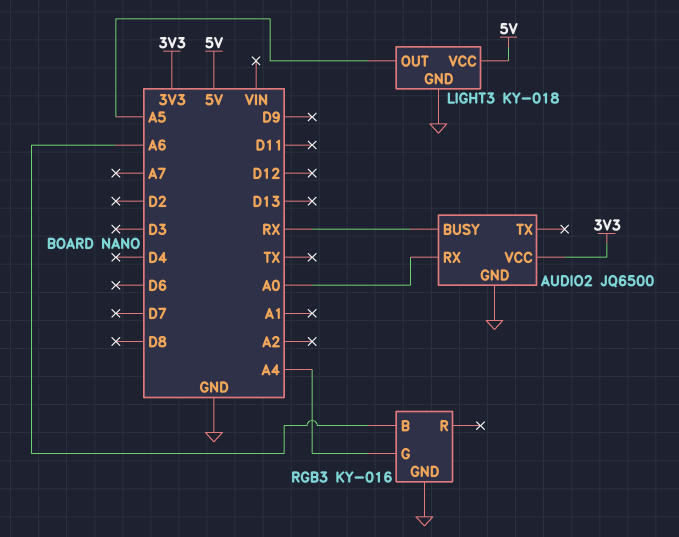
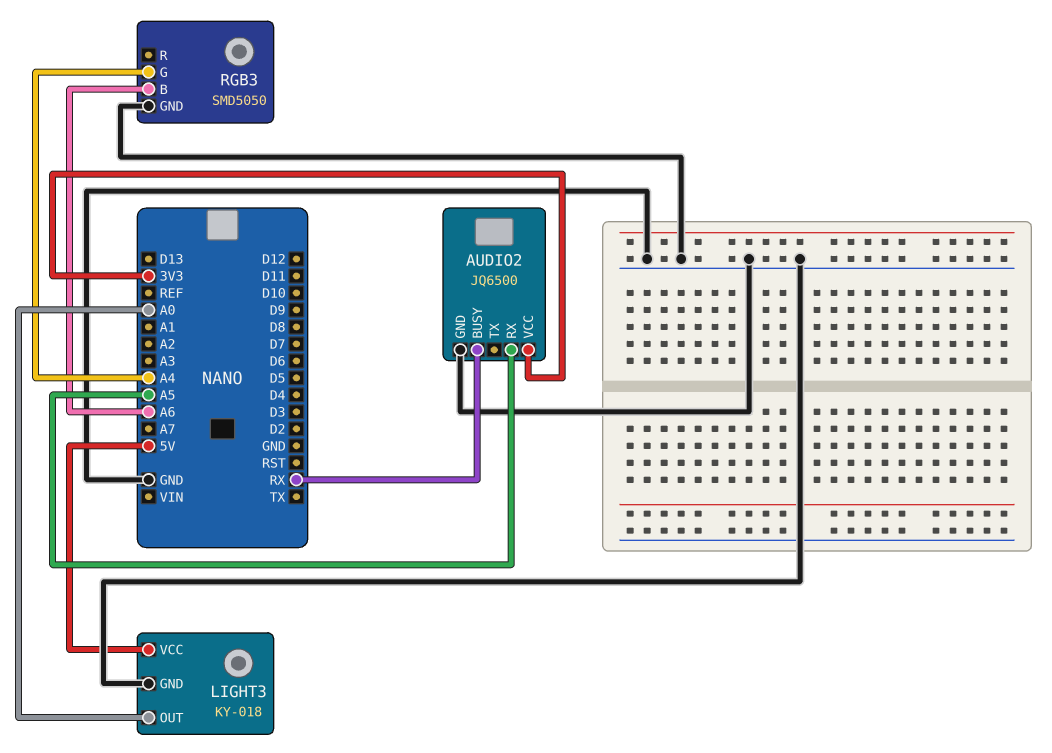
AUDIO2 pin RX: A0 -> A5
LIGHT3 pin OUT: A5 -> A0
RGB3: KY-016 -> SMD5050

